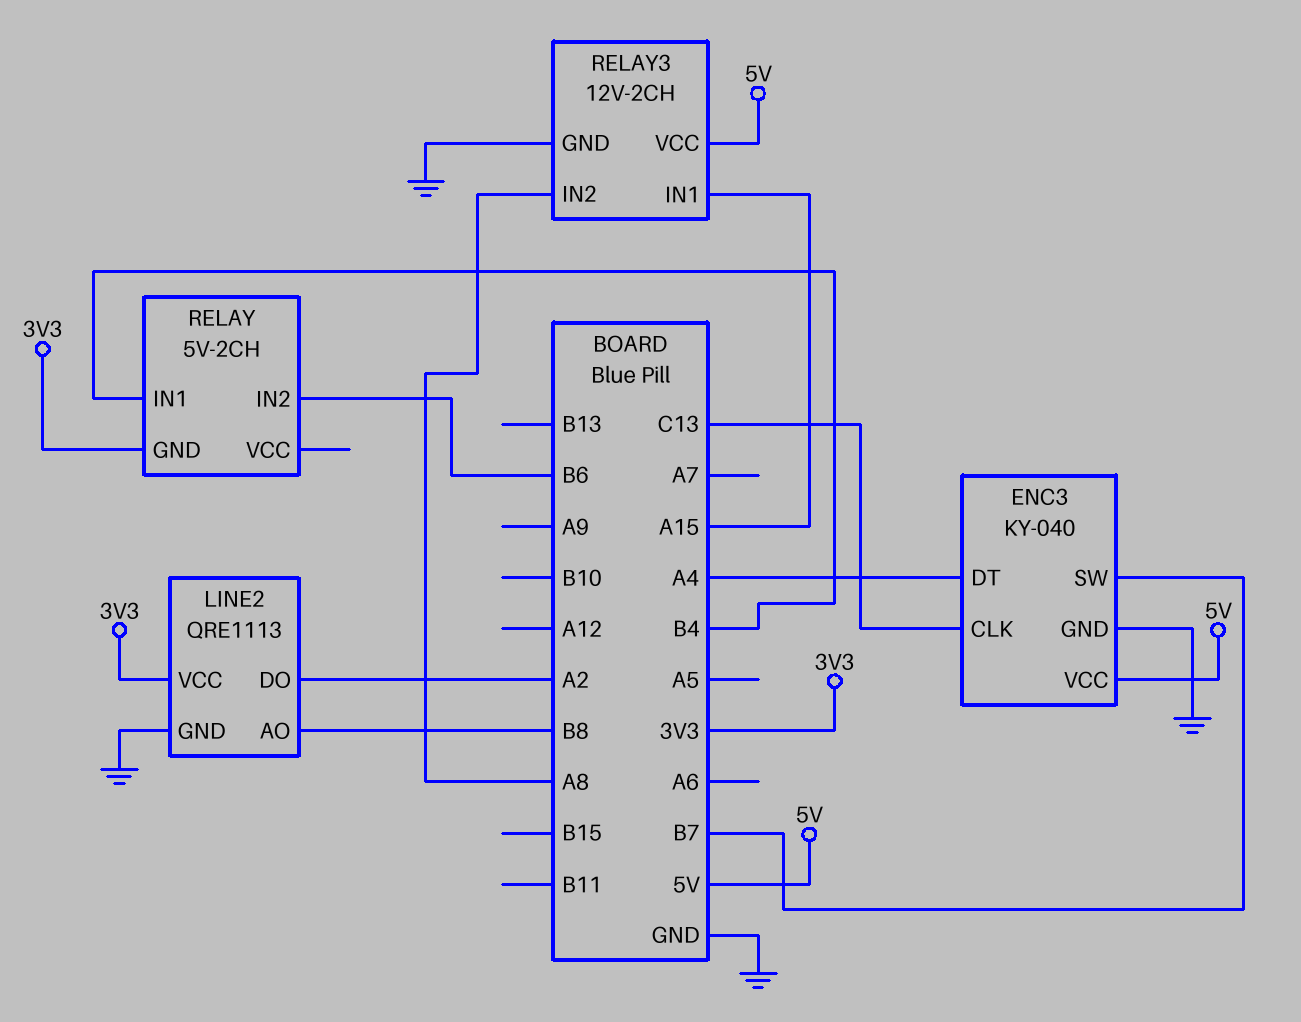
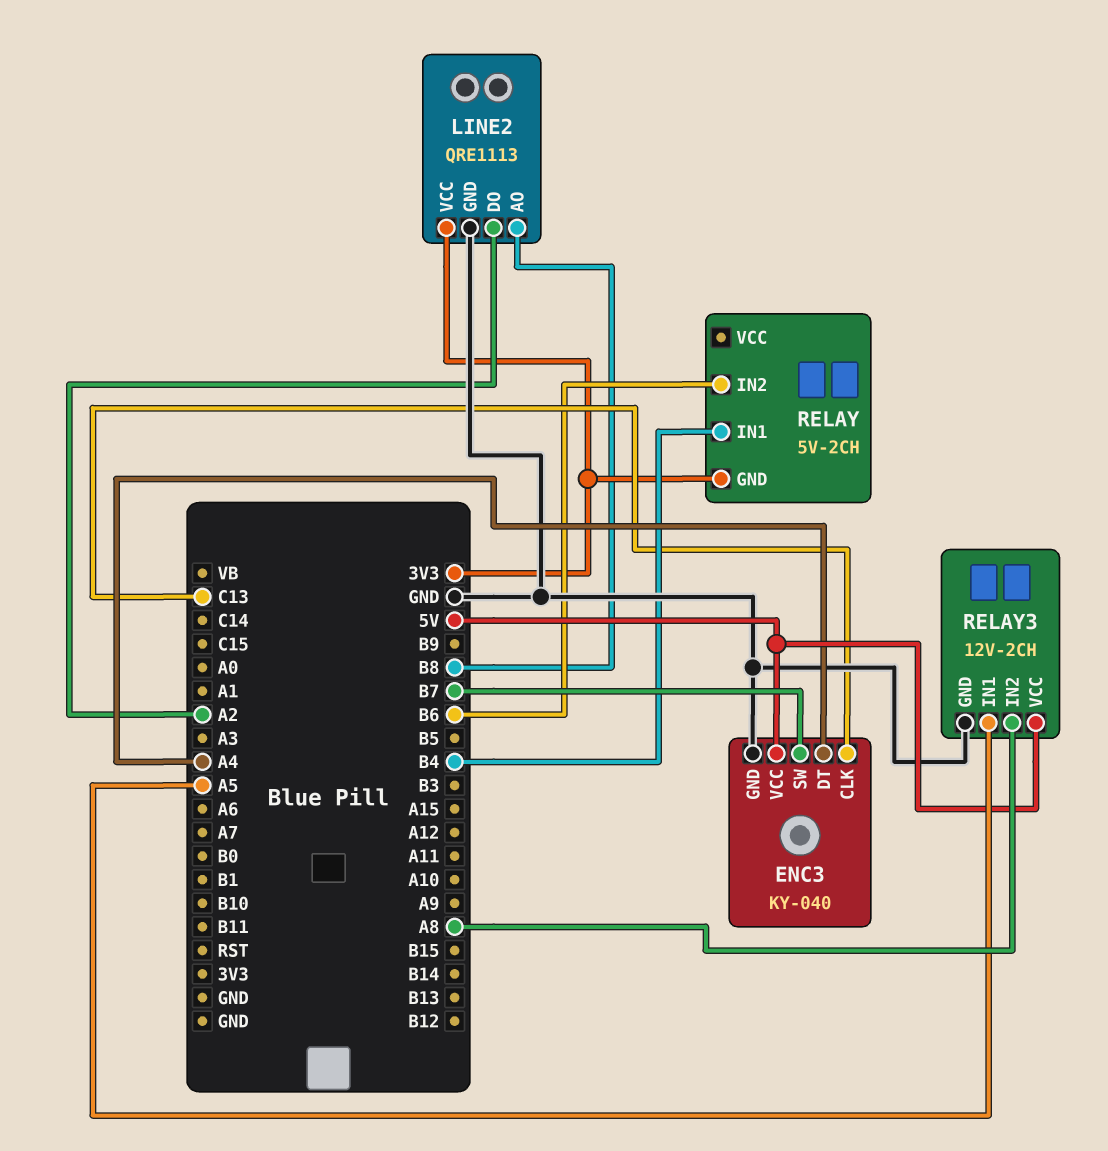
RELAY3 pin IN1: A15 -> A5

